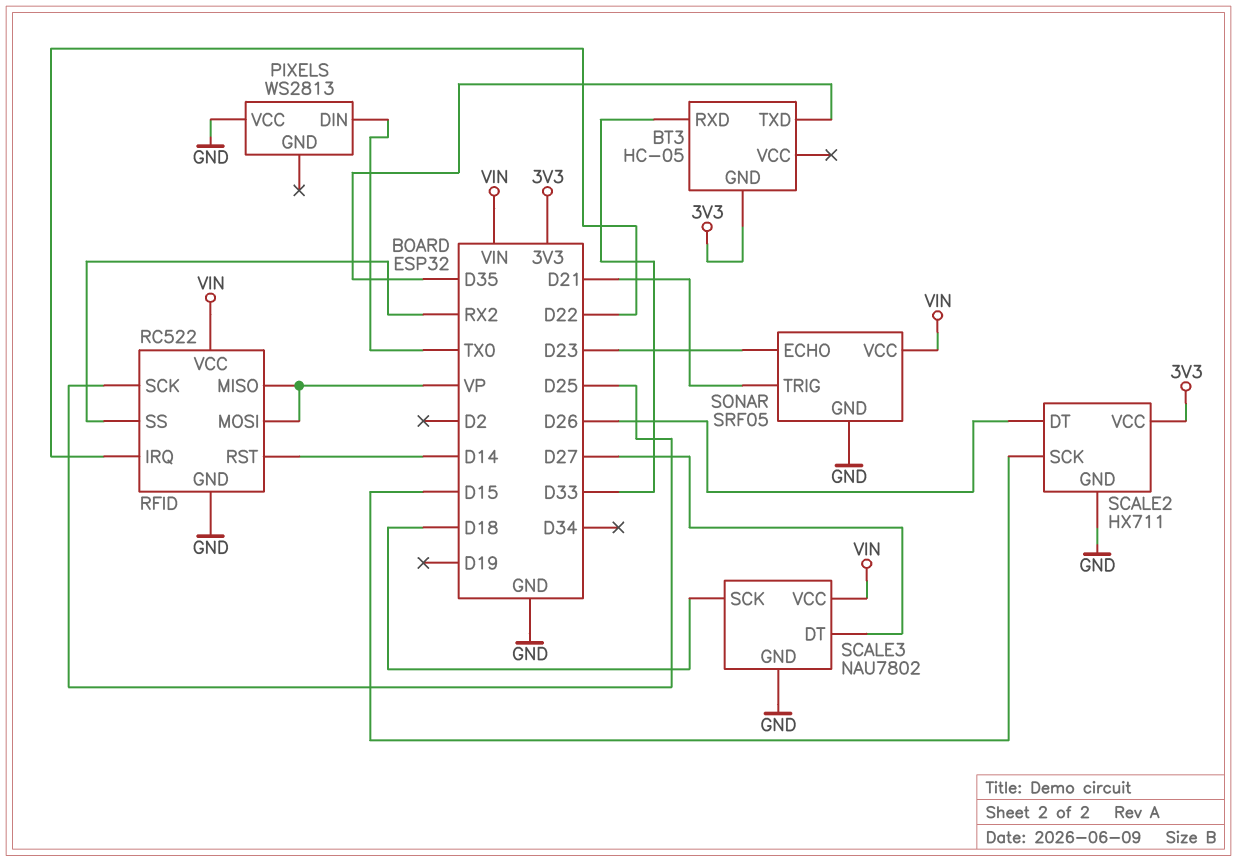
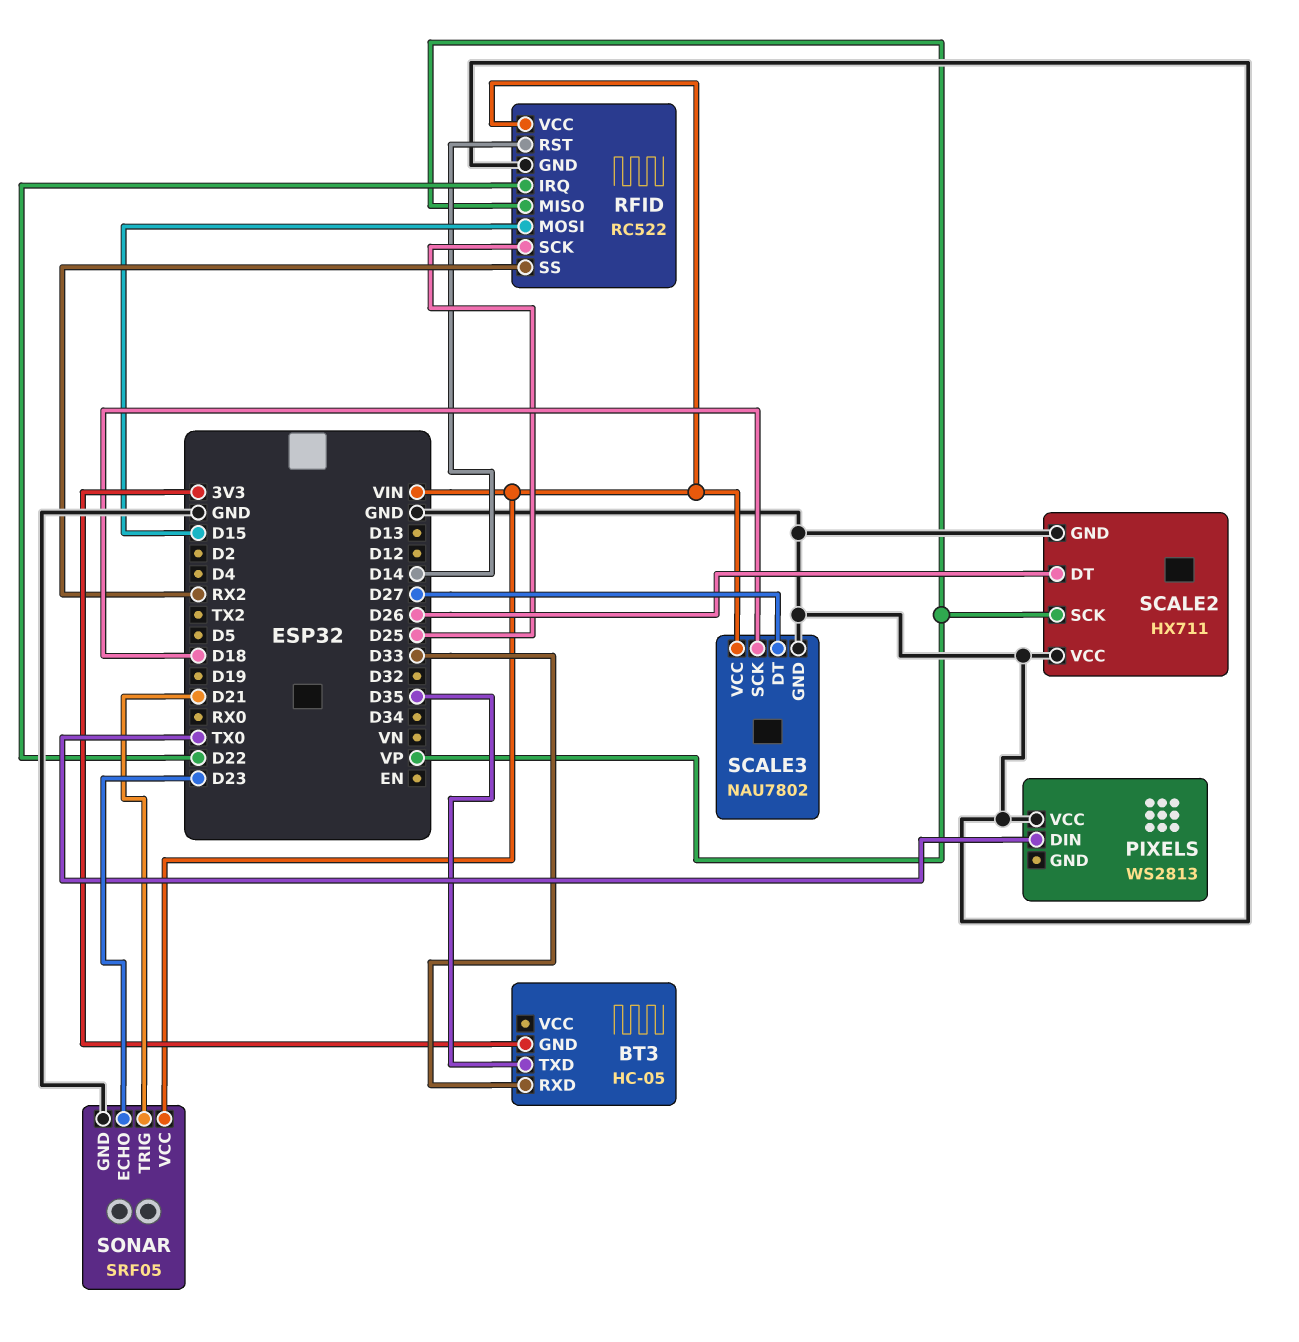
RFID pin MOSI: VP -> D15
SCALE2 pin SCK: D15 -> VP
SCALE2 pin VCC: 3V3 -> GND

